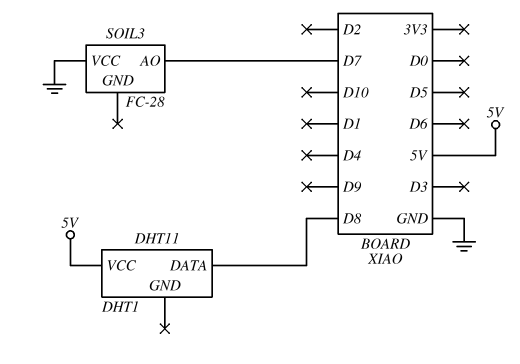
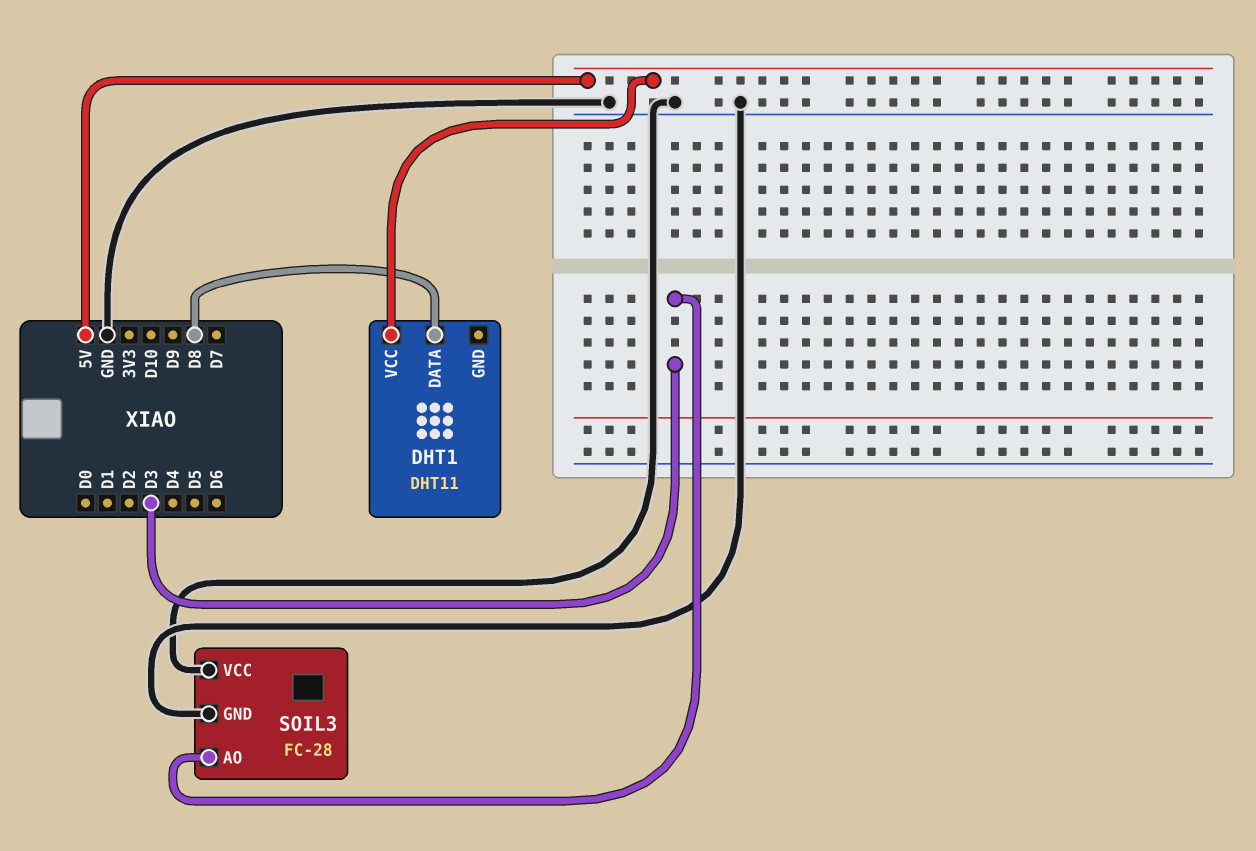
SOIL3 pin AO: D7 -> D3
SOIL3 pin GND: none -> GND

